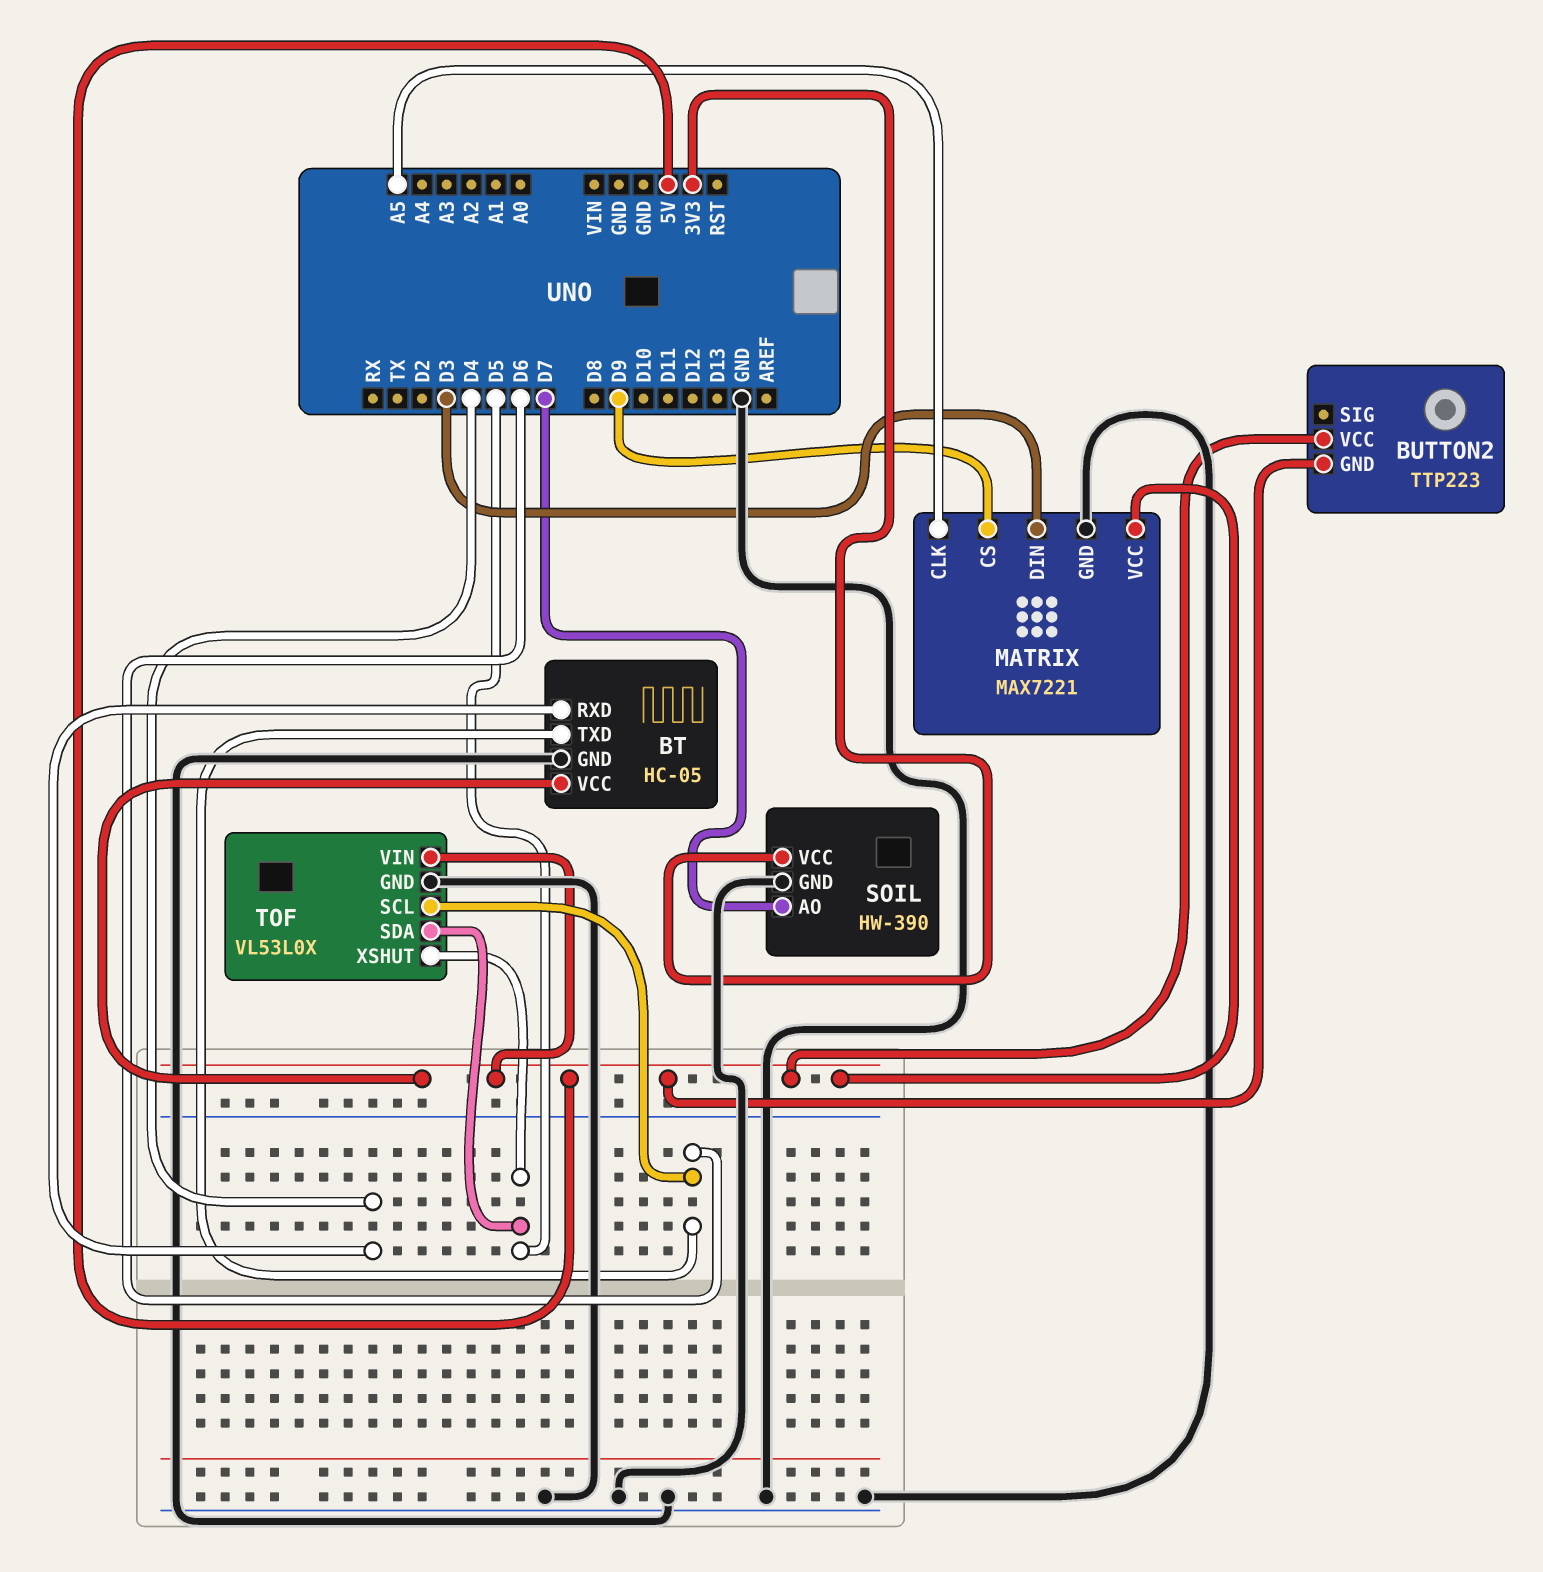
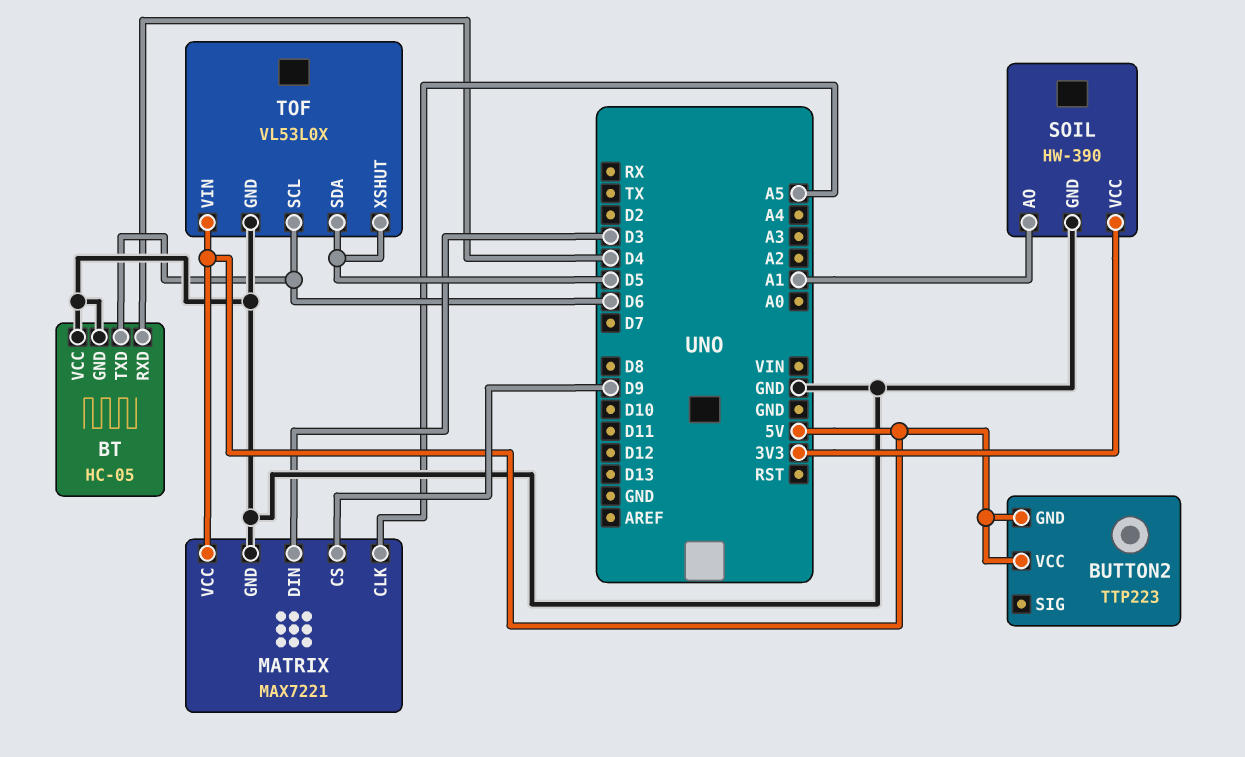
BT pin VCC: 5V -> GND
SOIL pin AO: D7 -> A1

